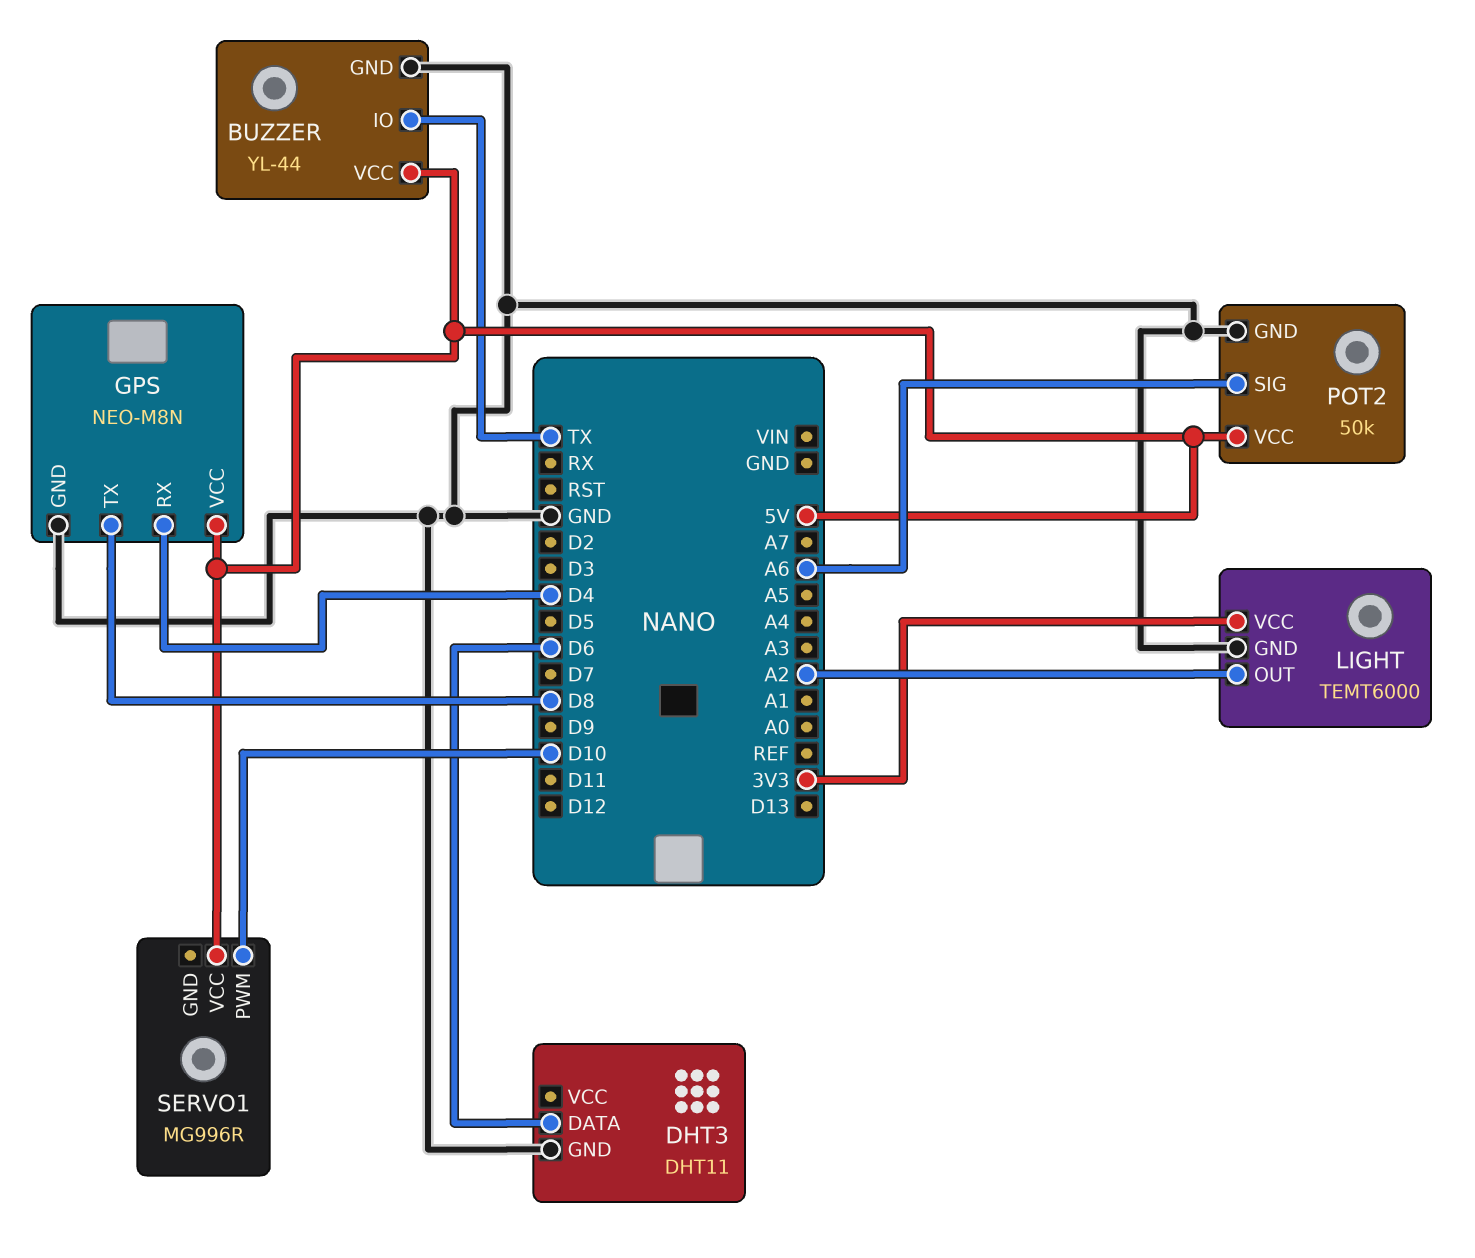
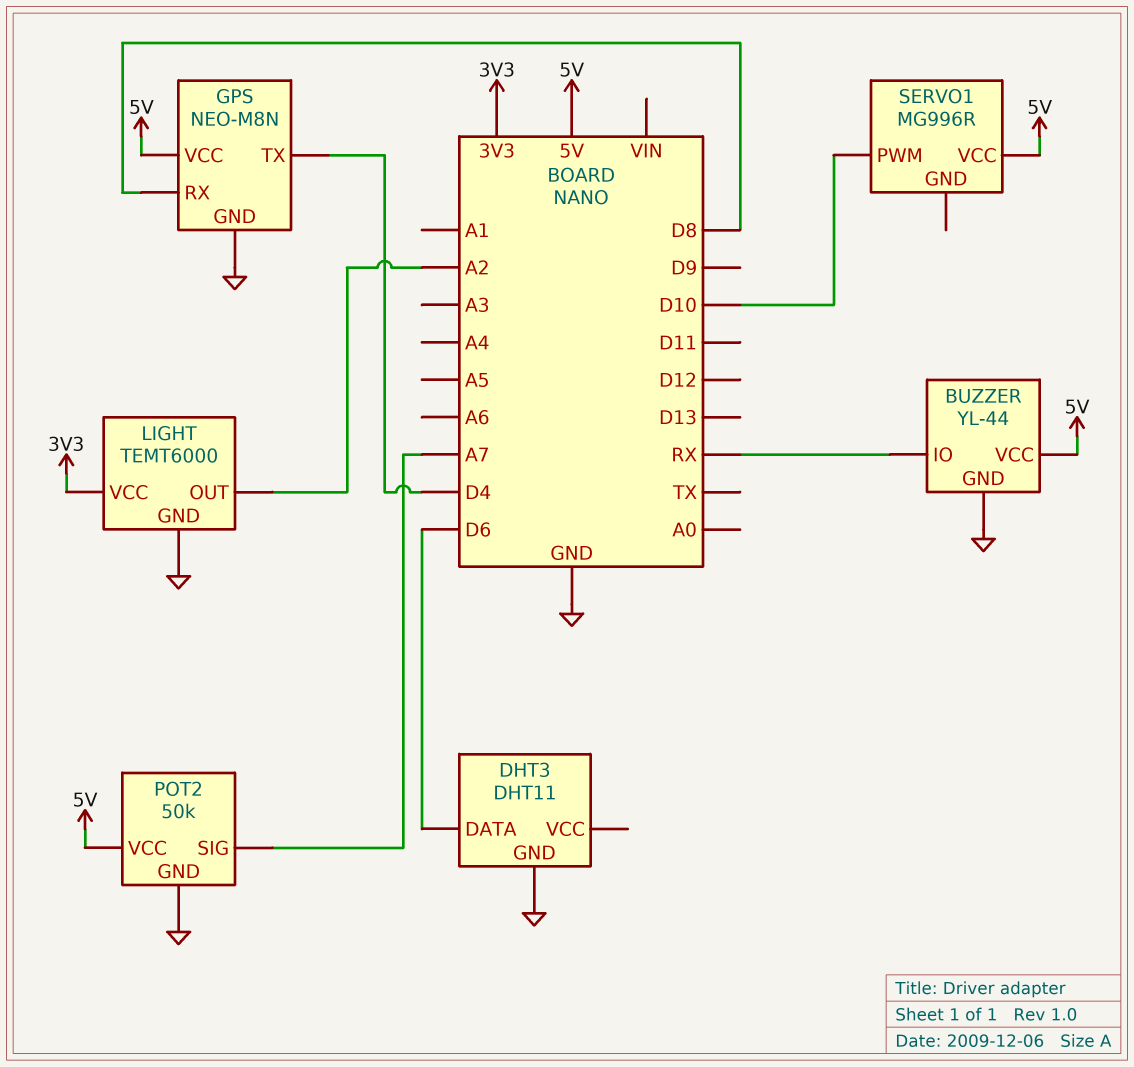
BUZZER pin IO: TX -> RX
GPS pin RX: D4 -> D8
GPS pin TX: D8 -> D4
POT2 pin SIG: A6 -> A7

